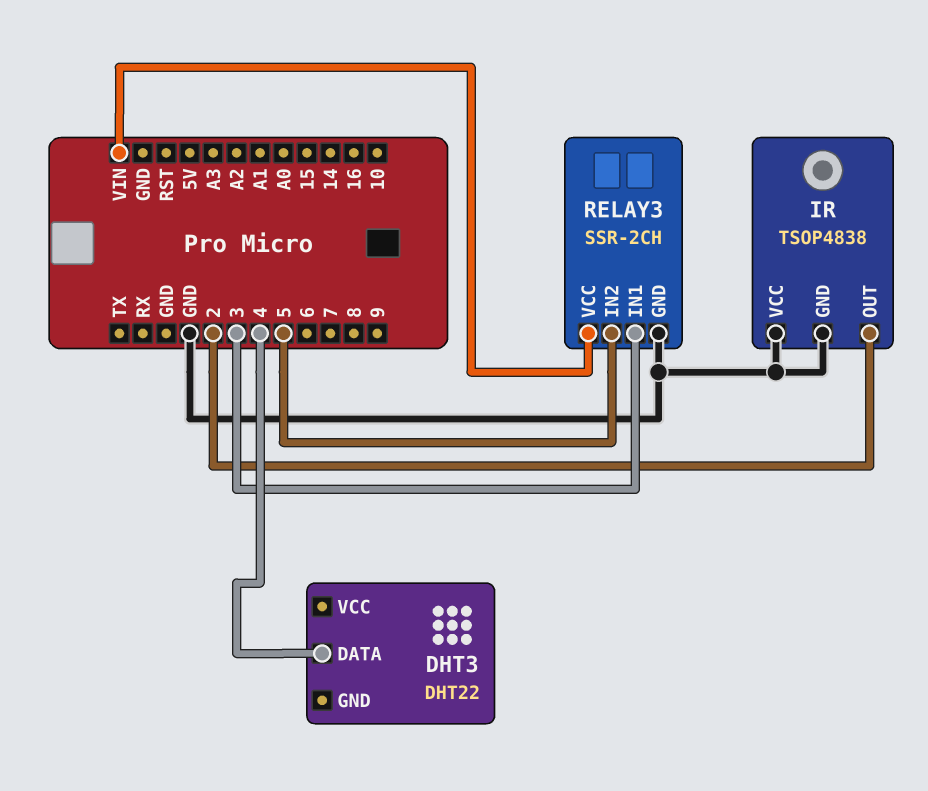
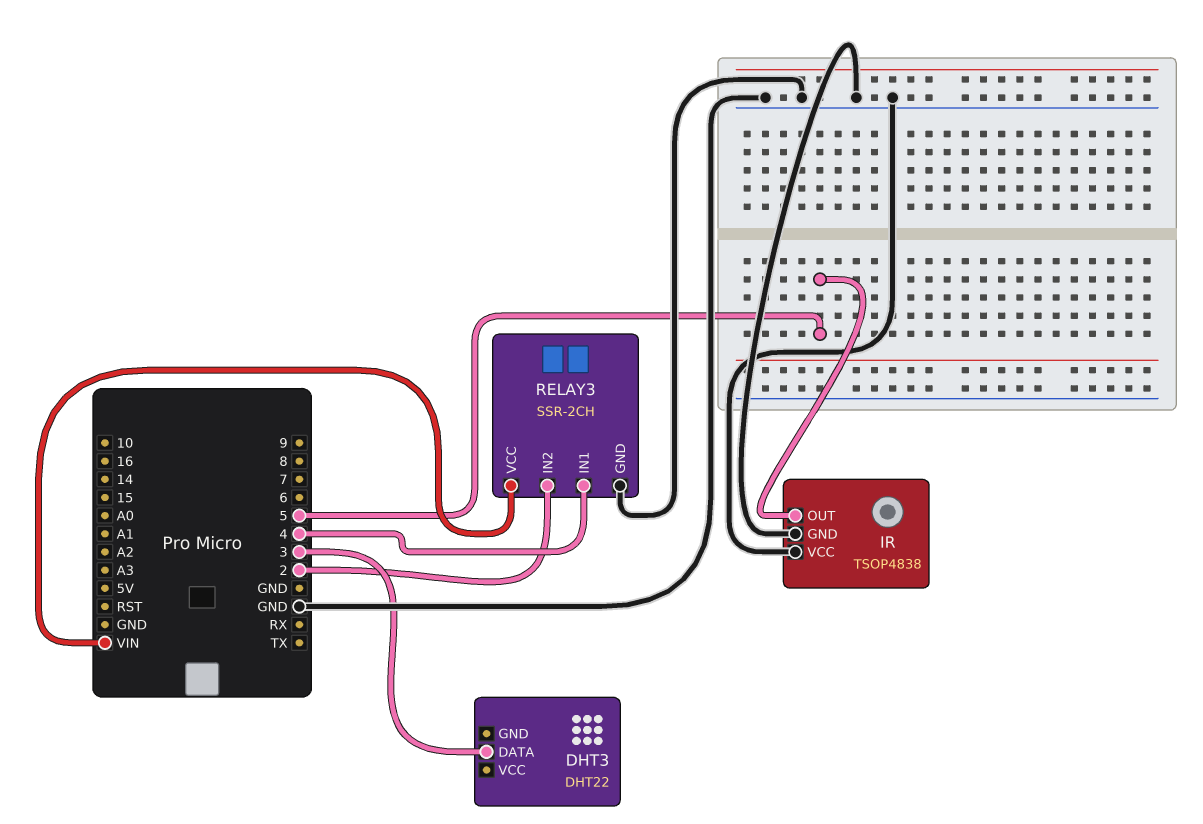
DHT3 pin DATA: 4 -> 3
IR pin OUT: 2 -> 5
RELAY3 pin IN1: 3 -> 4
RELAY3 pin IN2: 5 -> 2

